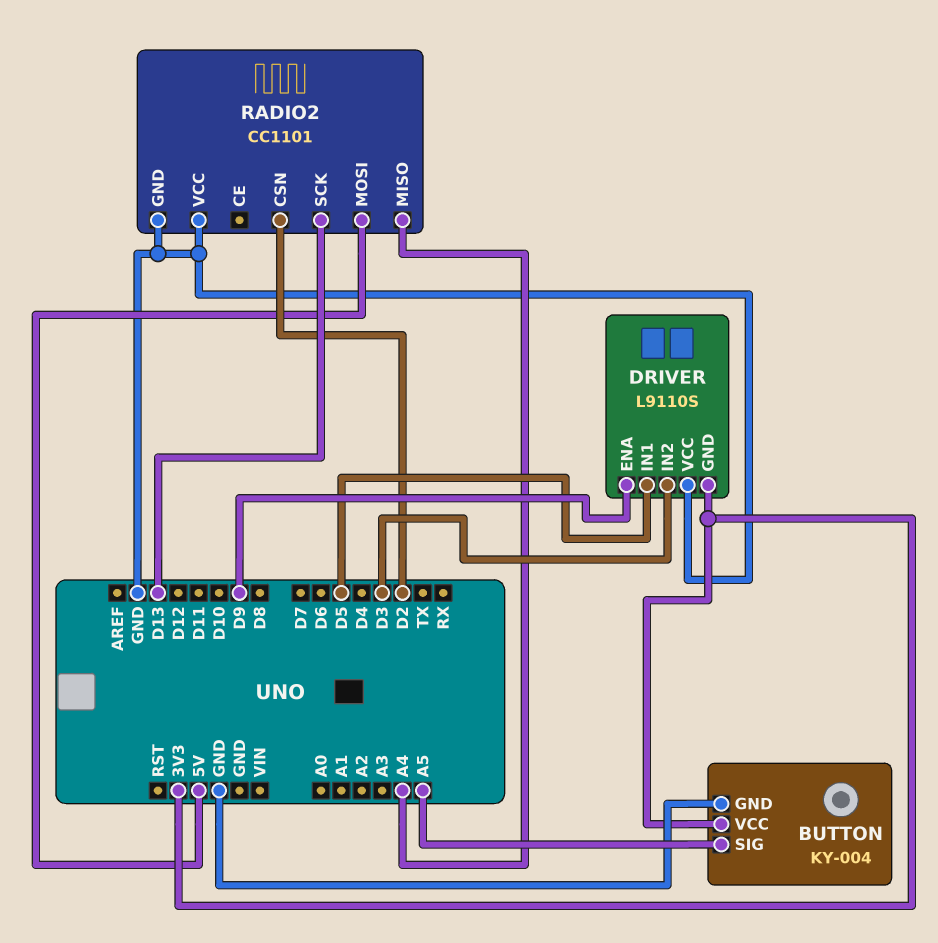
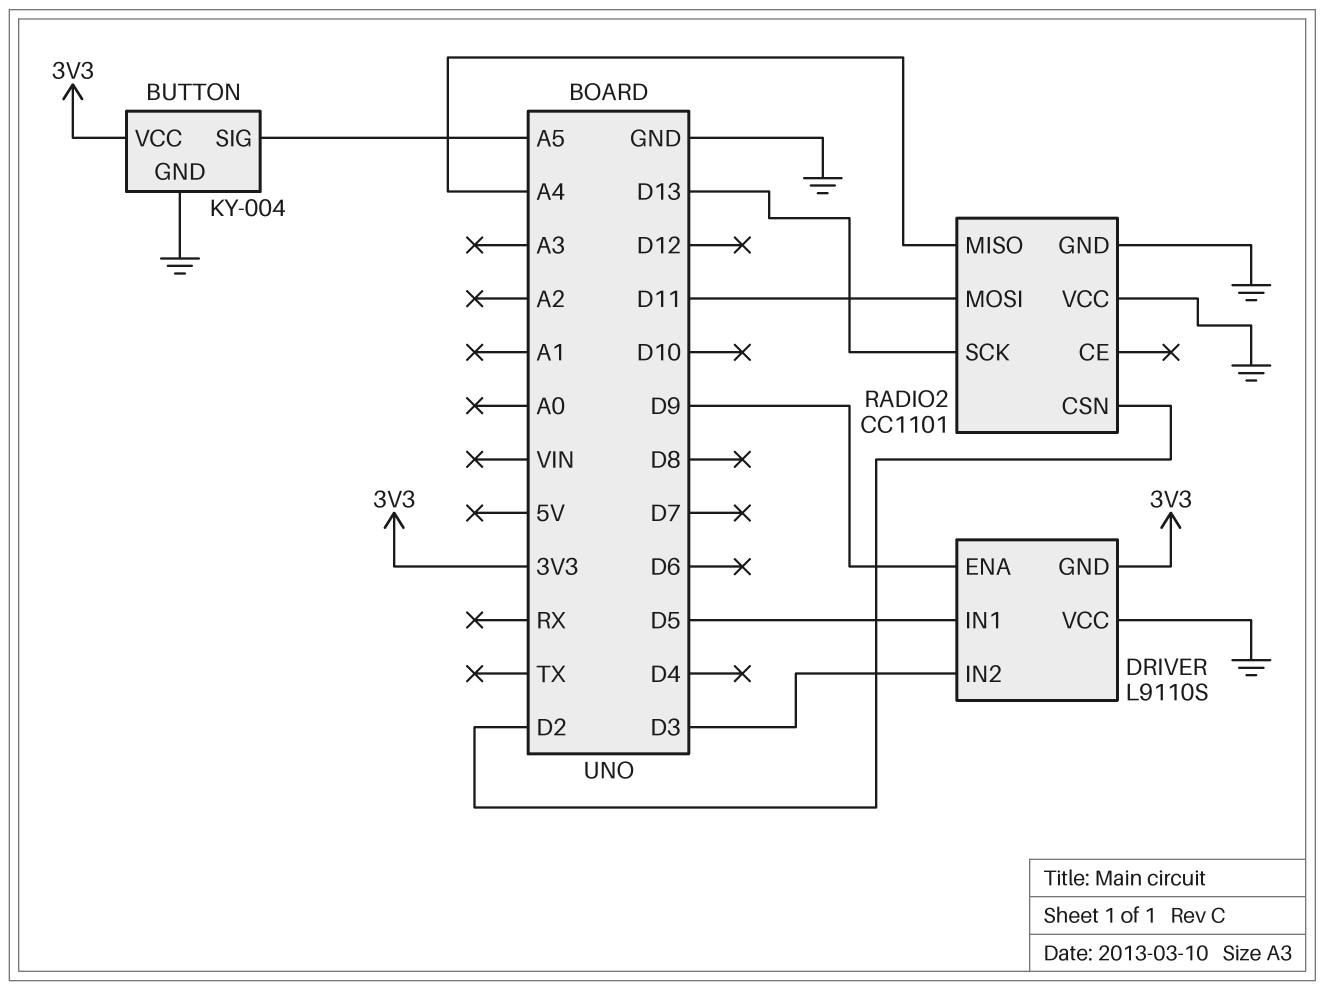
RADIO2 pin MOSI: 5V -> D11

